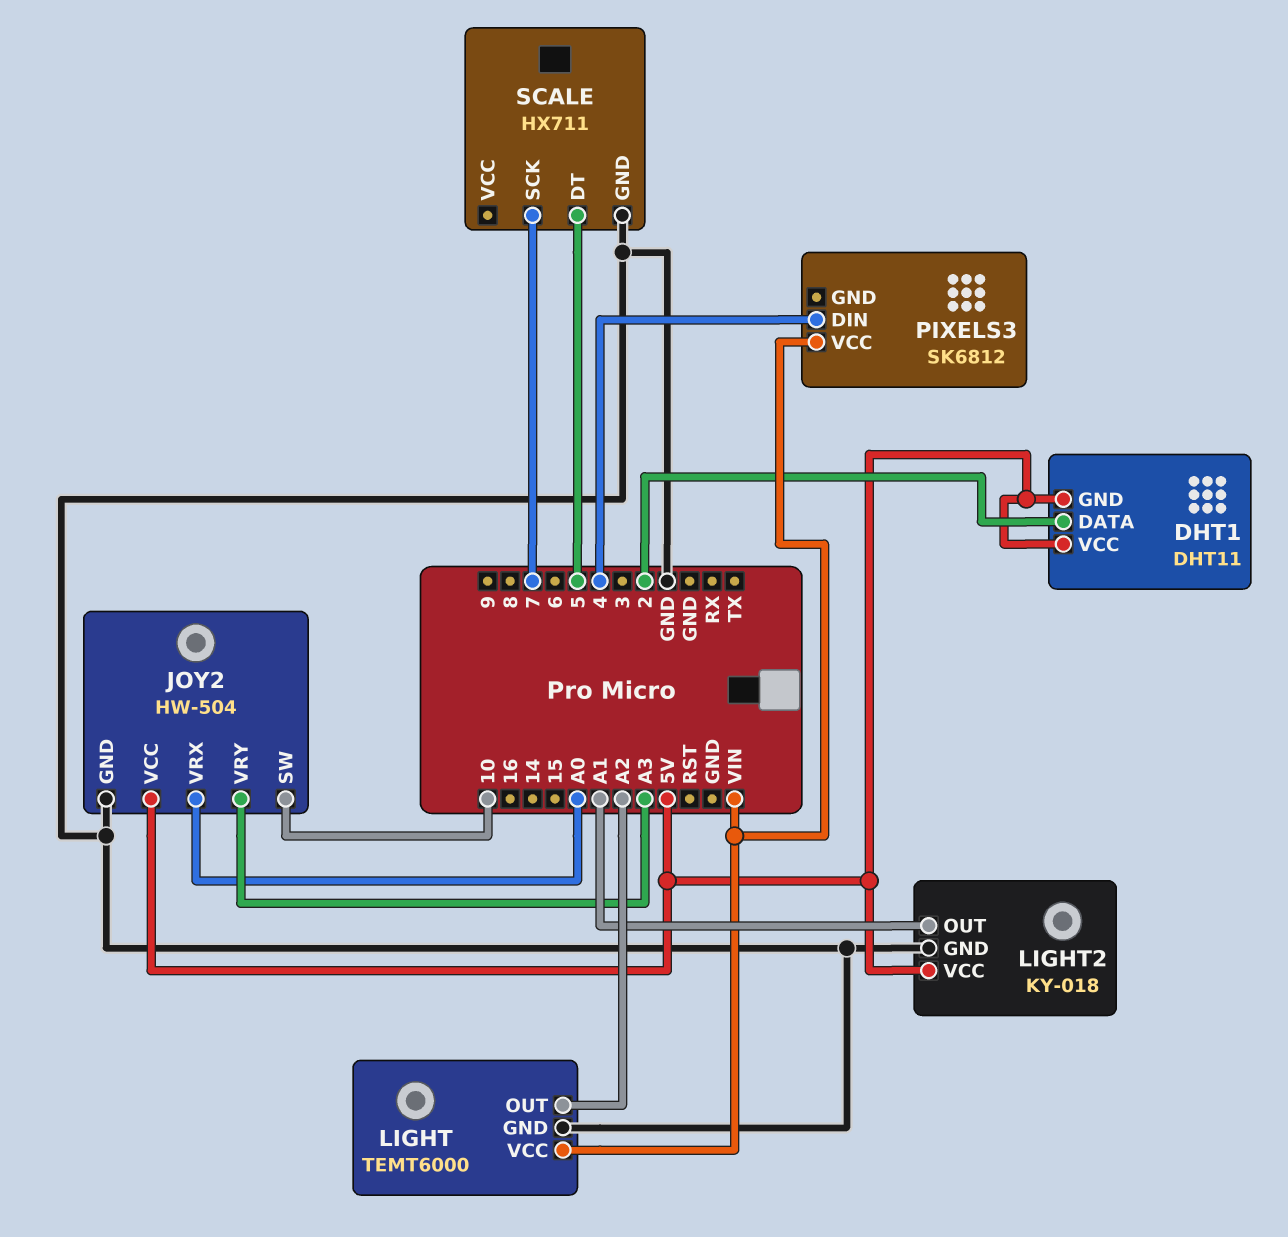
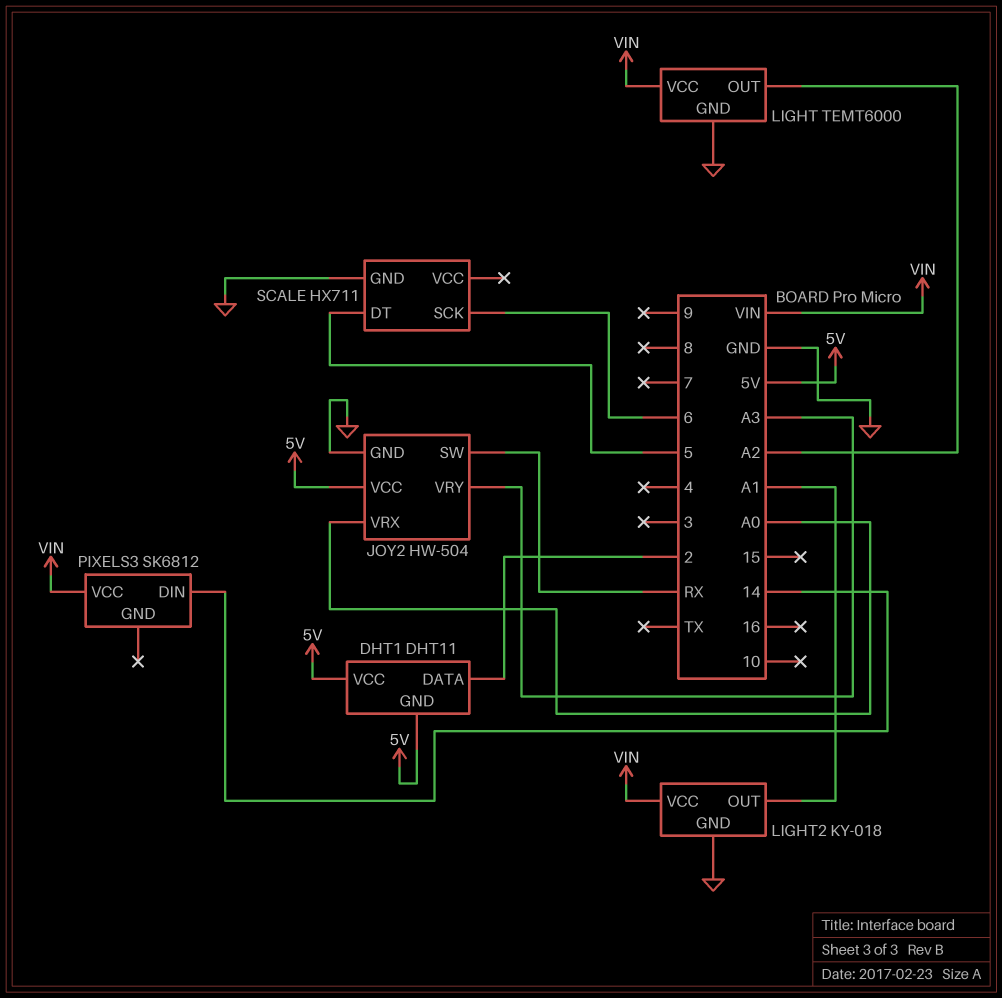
JOY2 pin SW: 10 -> RX
LIGHT2 pin VCC: 5V -> VIN
PIXELS3 pin DIN: 4 -> 14
SCALE pin SCK: 7 -> 6

